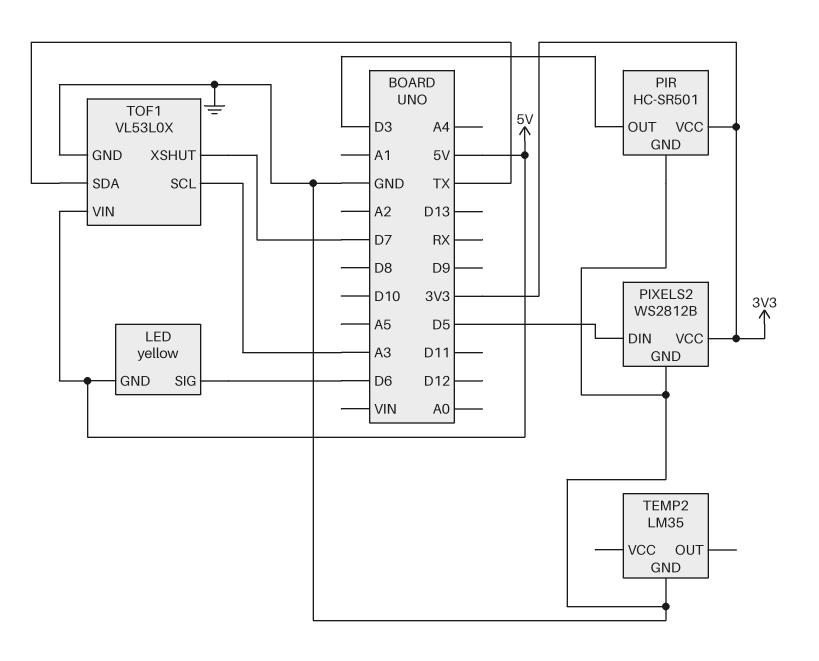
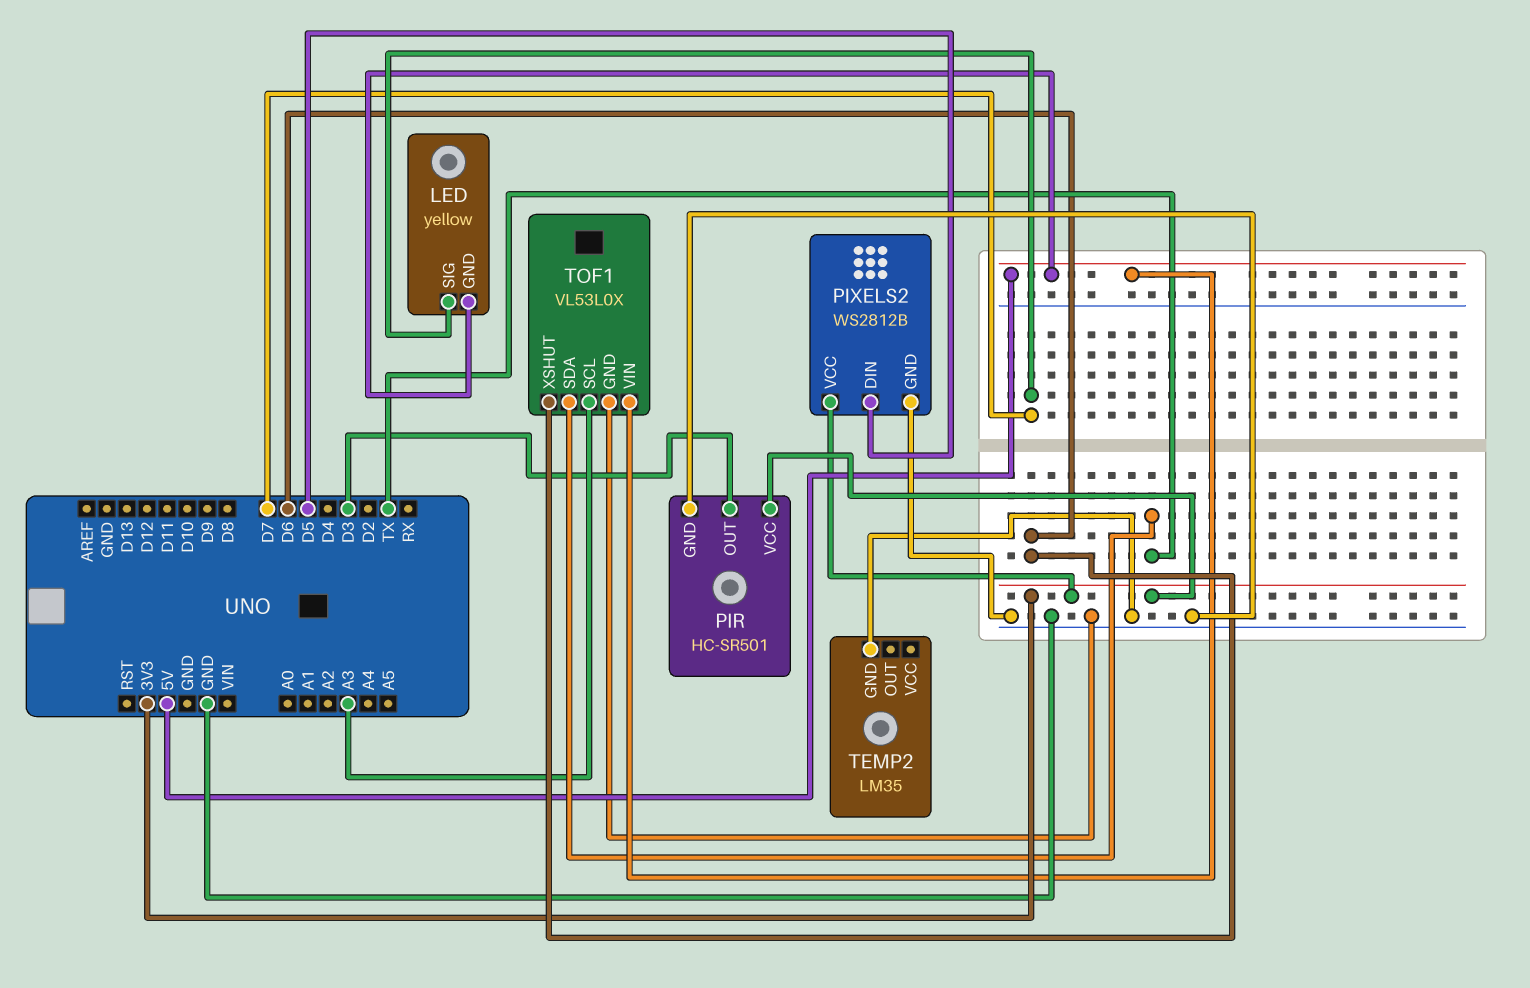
LED pin SIG: D6 -> D7
TOF1 pin XSHUT: D7 -> D6

